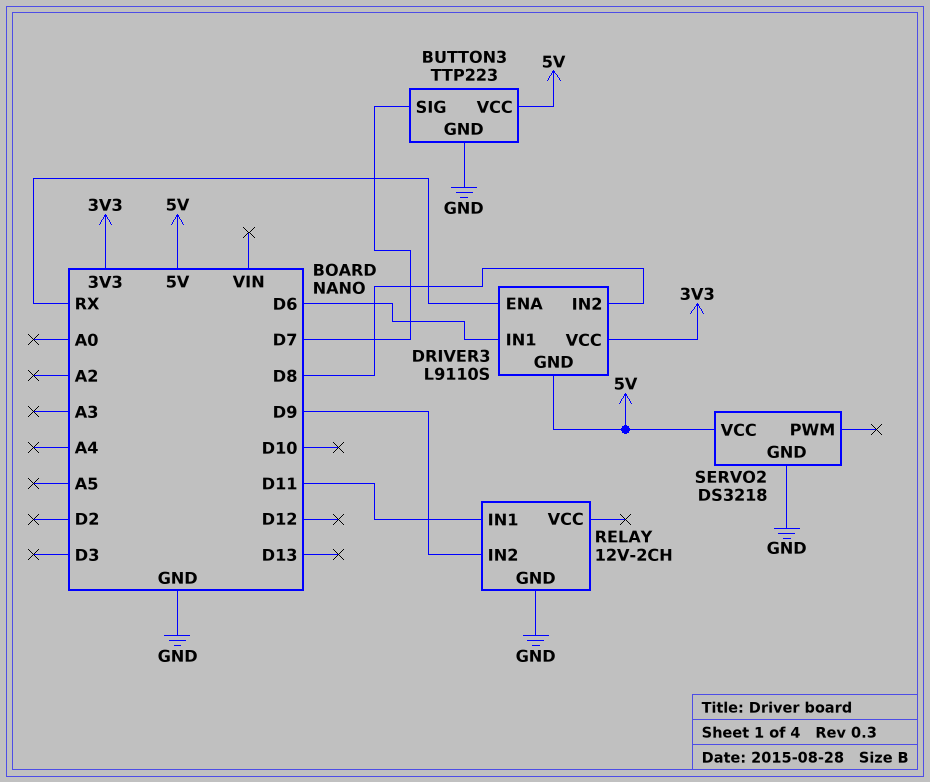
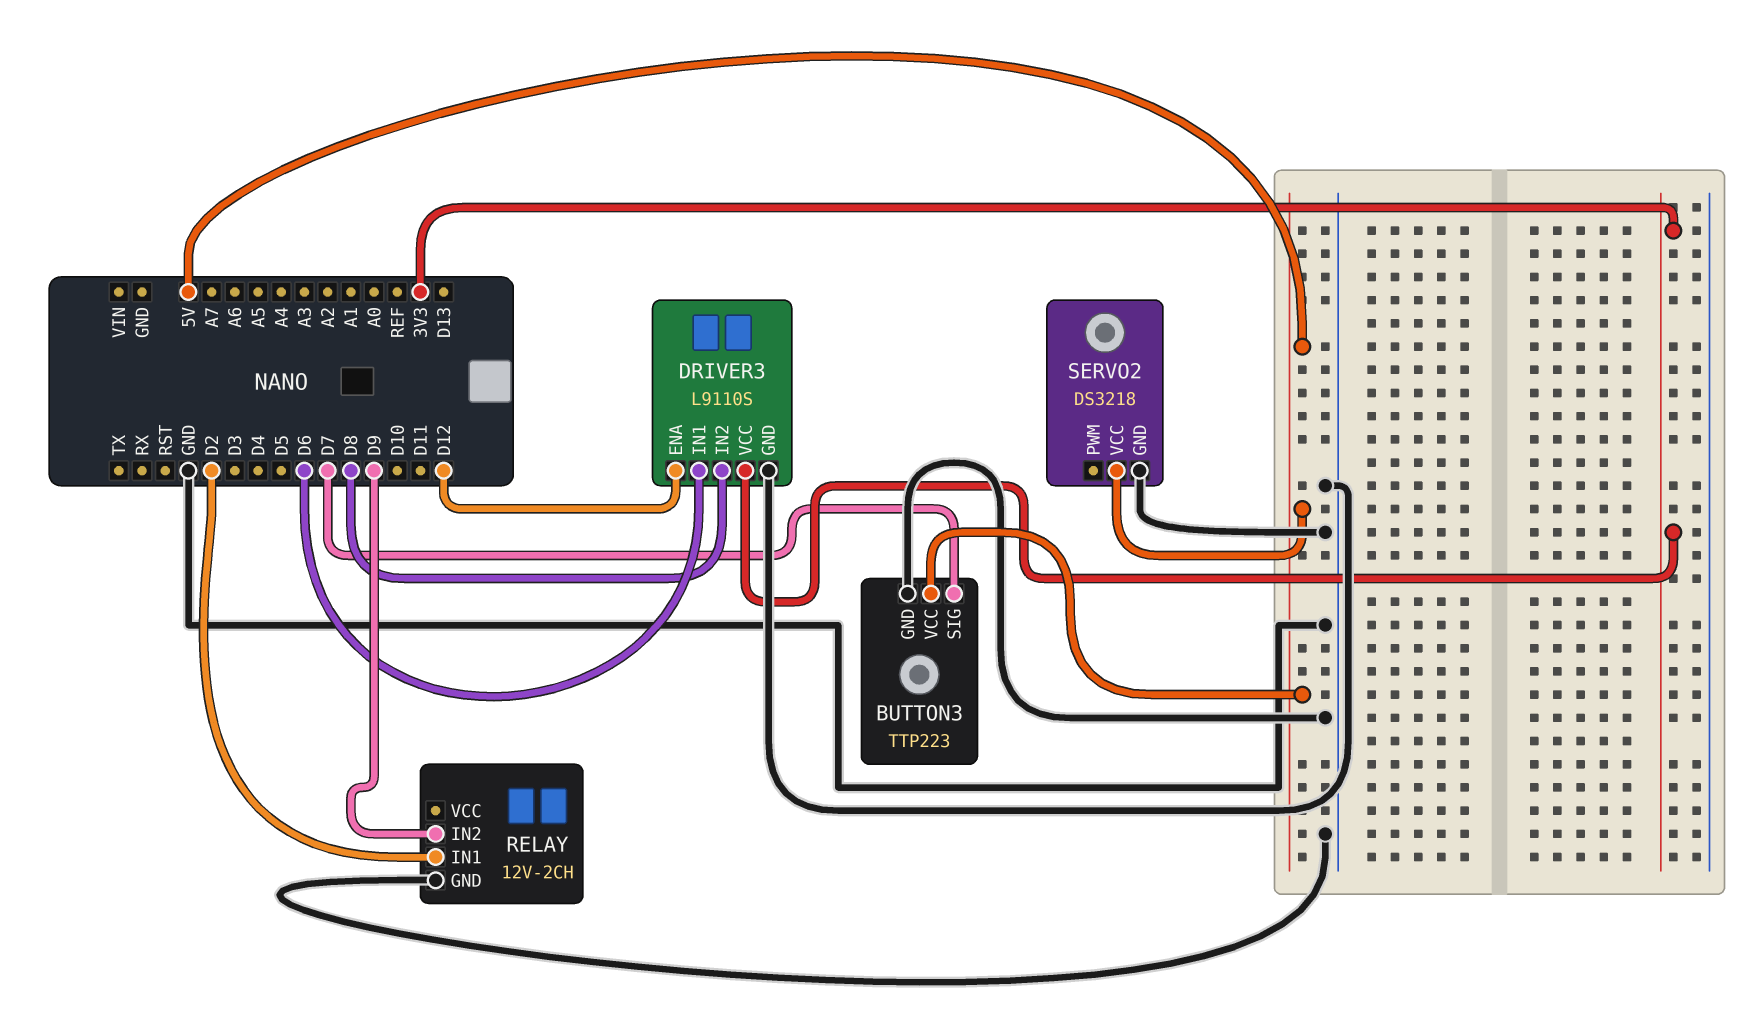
DRIVER3 pin ENA: RX -> D12
DRIVER3 pin GND: 5V -> GND
RELAY pin IN1: D11 -> D2

